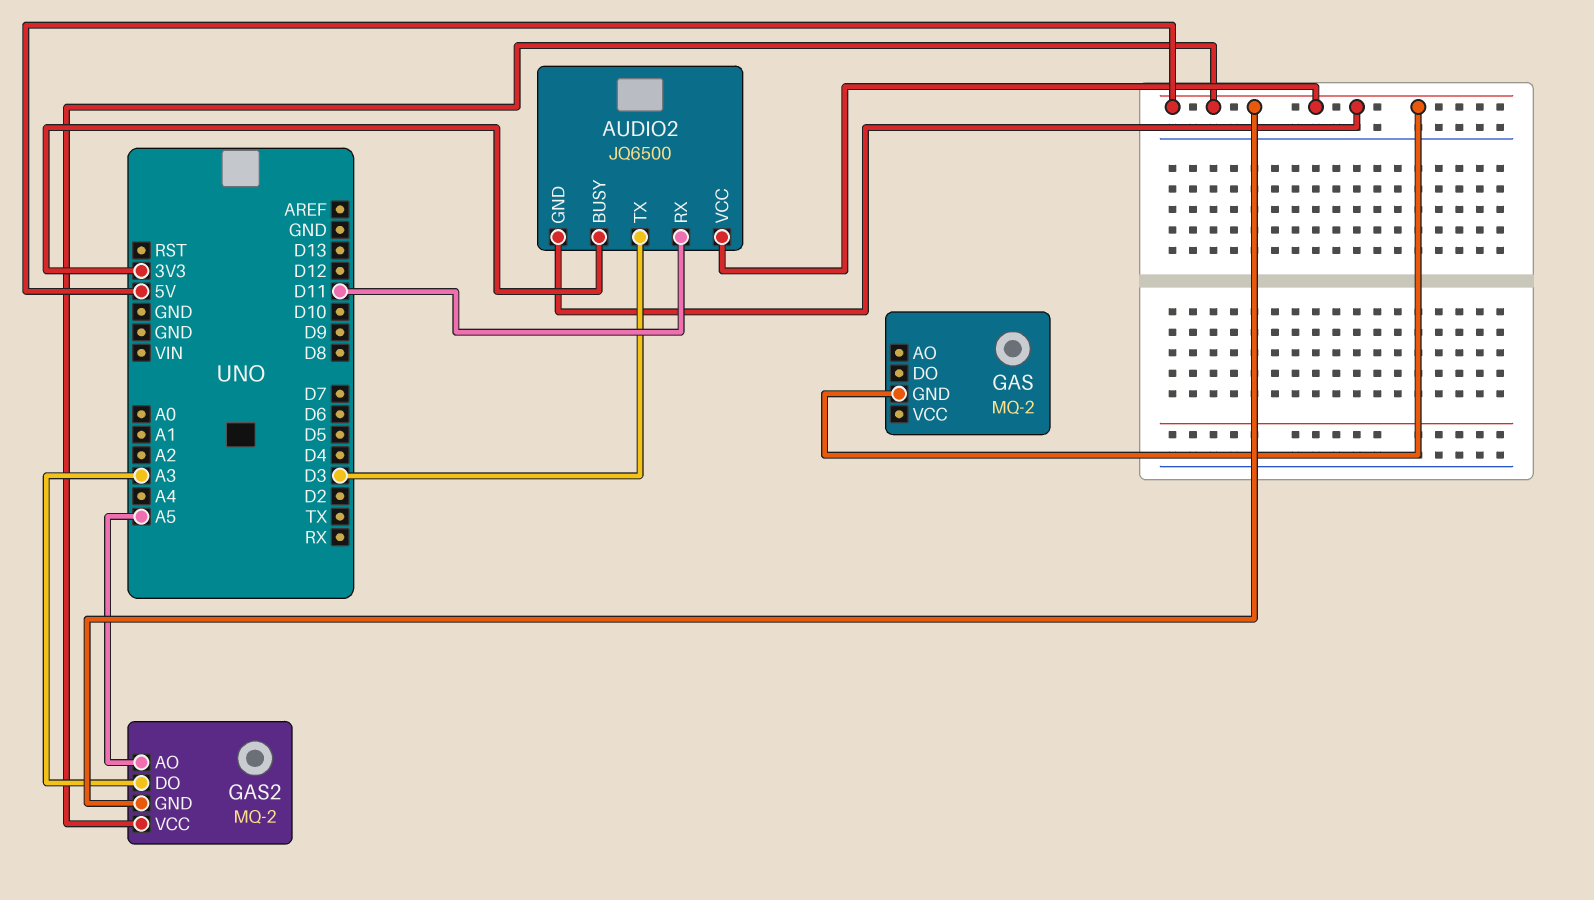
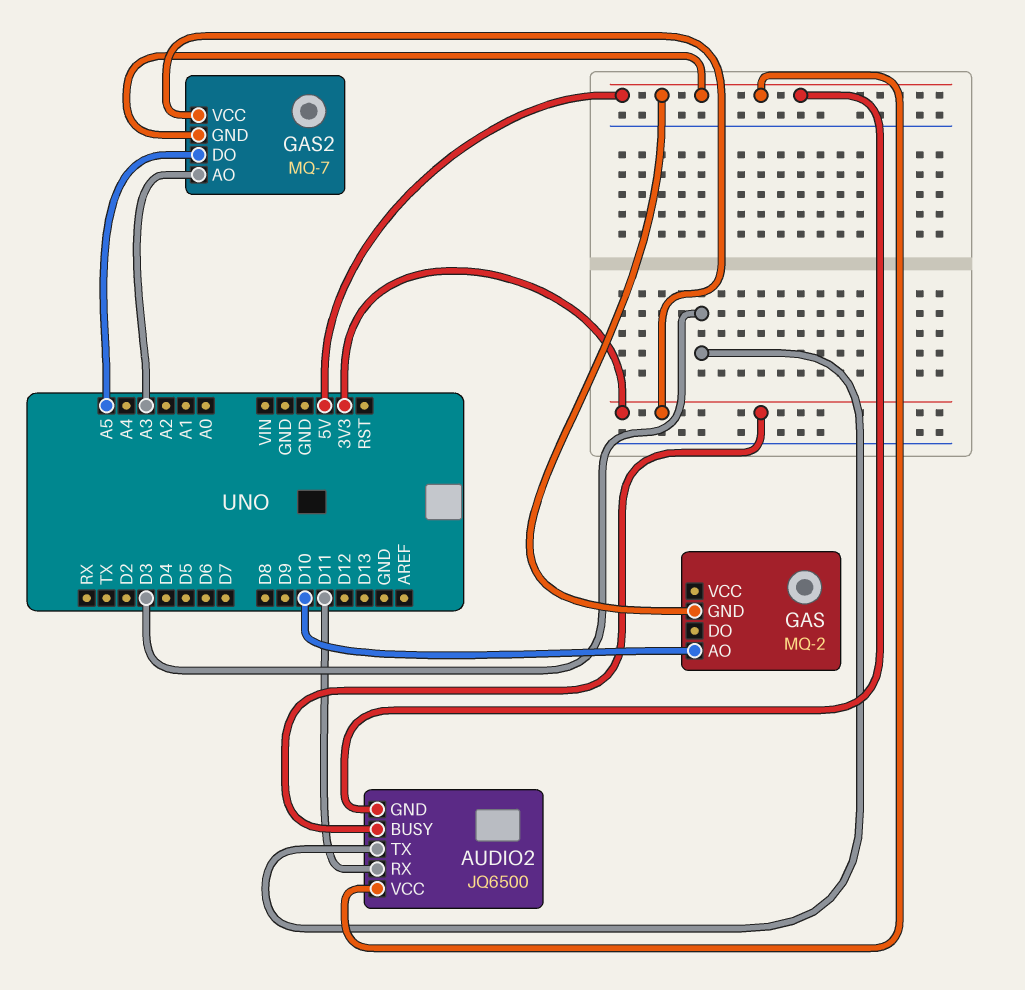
GAS pin AO: none -> D10
GAS2: MQ-2 -> MQ-7
GAS2 pin AO: A5 -> A3
GAS2 pin DO: A3 -> A5
GAS2 pin VCC: 5V -> 3V3

